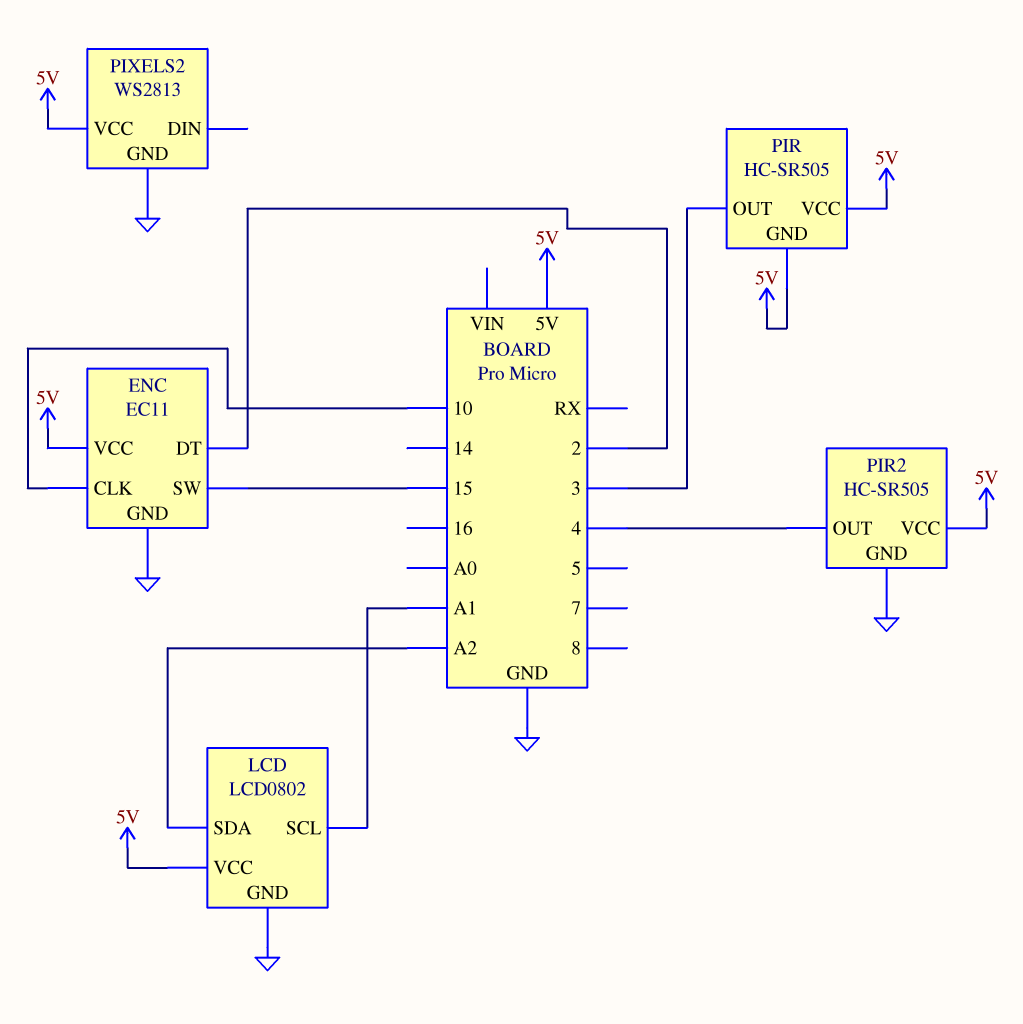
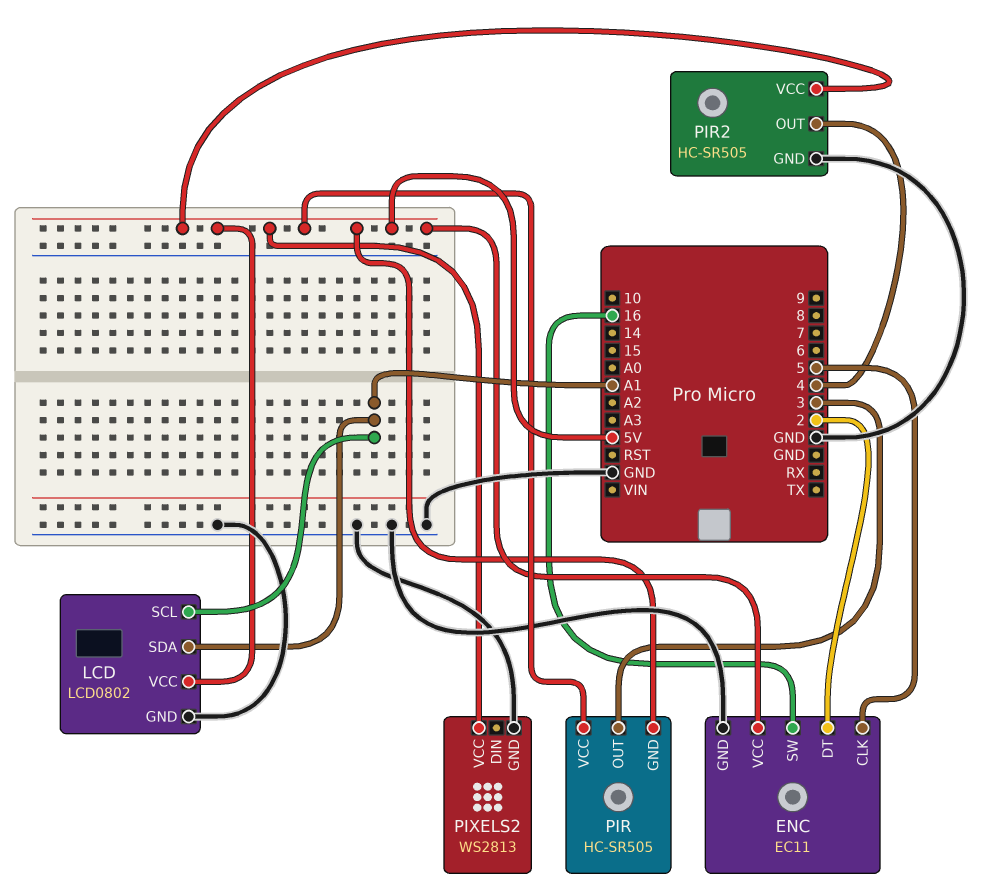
ENC pin CLK: 10 -> 5
ENC pin SW: 15 -> 16
LCD pin SDA: A2 -> A1

